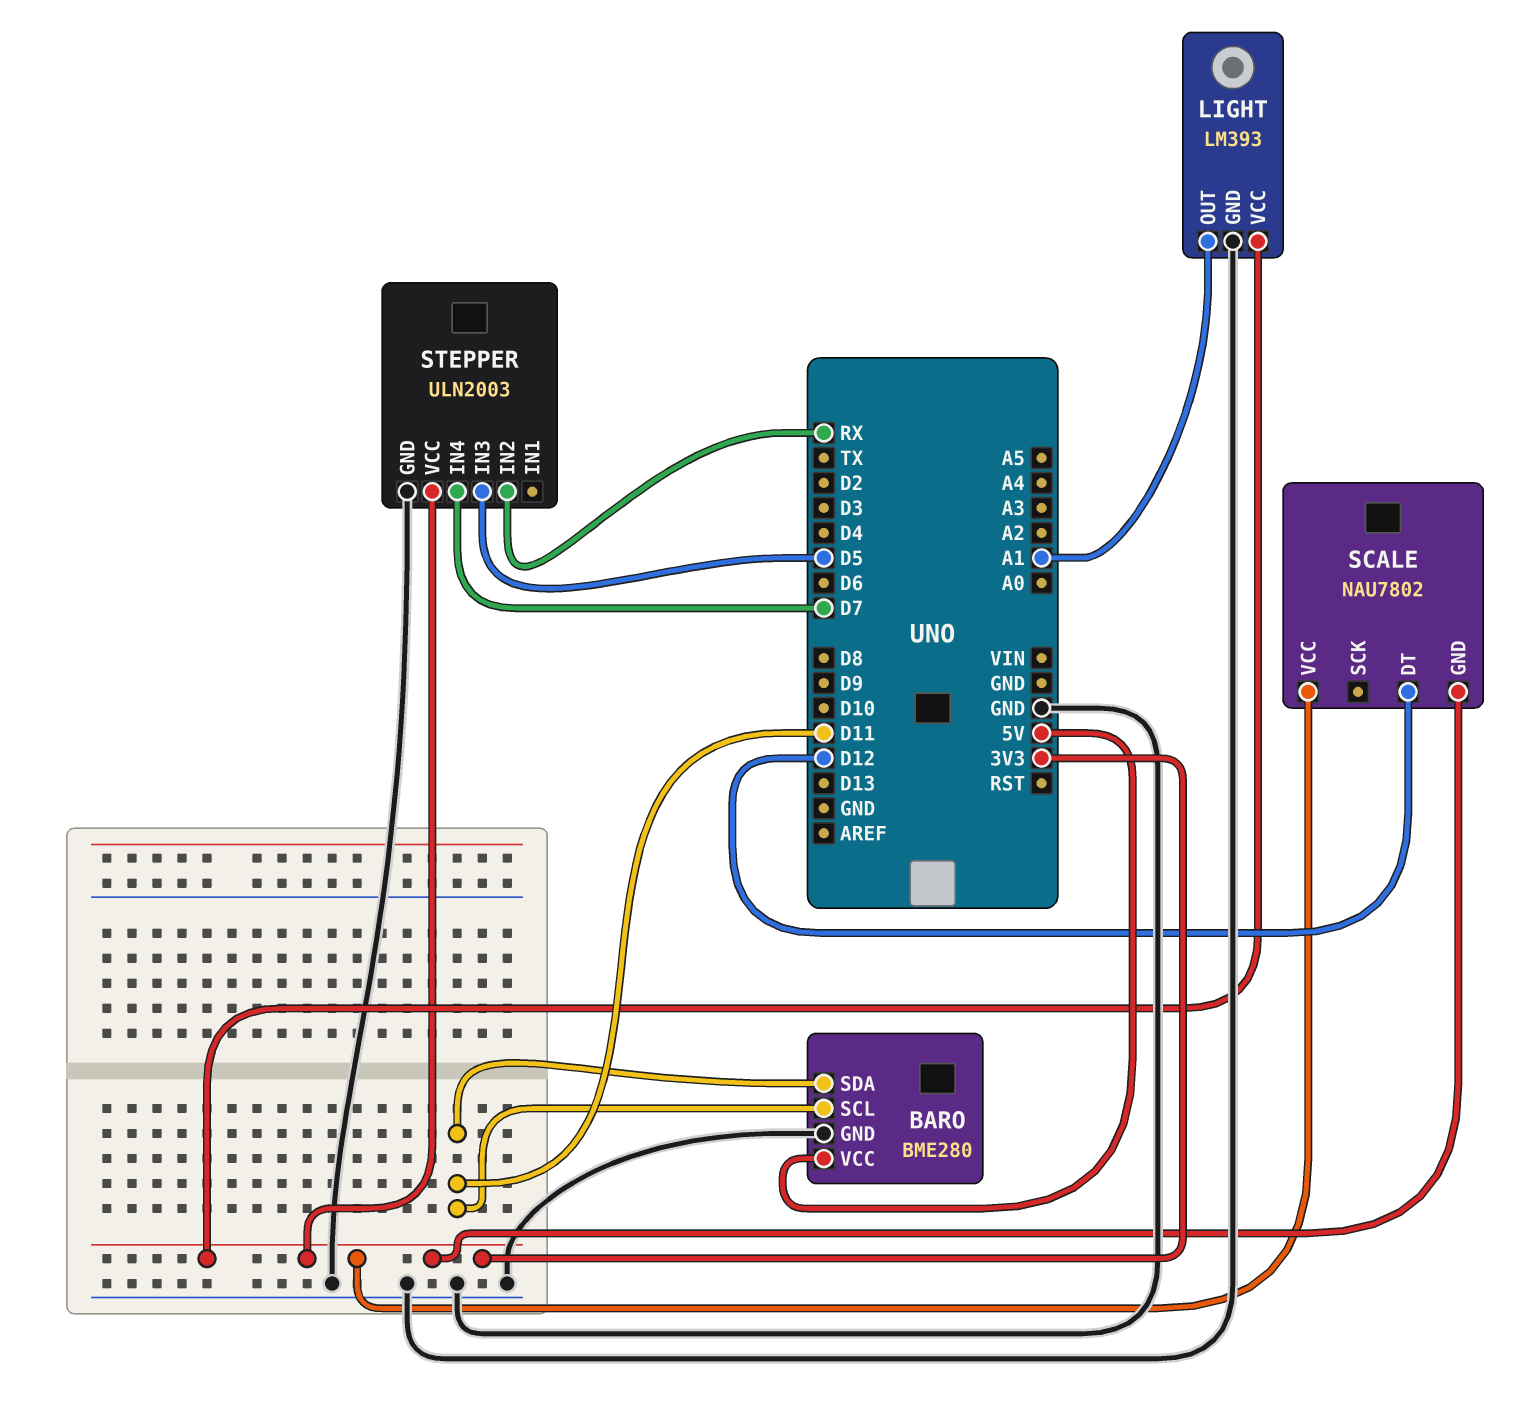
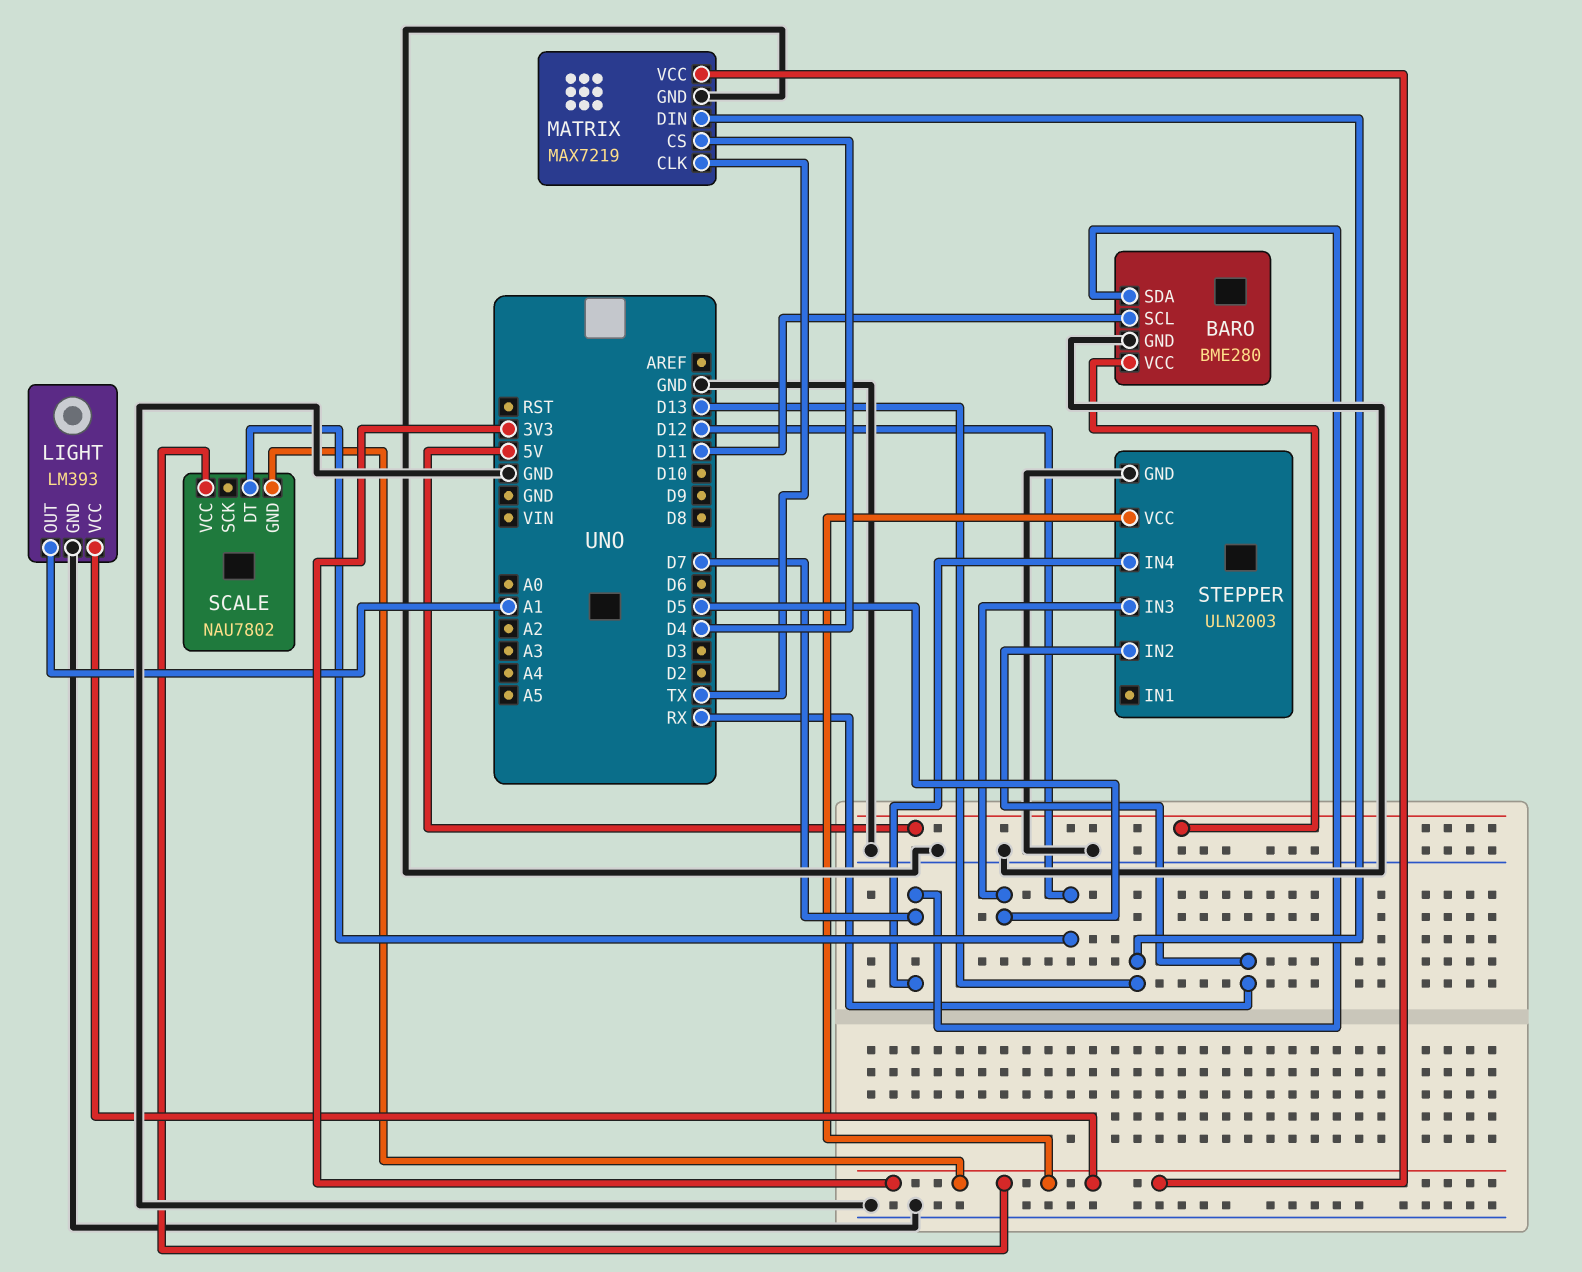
BARO pin SDA: D11 -> D7
MATRIX: none -> MAX7219
MATRIX pin CLK: none -> TX
MATRIX pin CS: none -> D4
MATRIX pin DIN: none -> D13
MATRIX pin GND: none -> GND
MATRIX pin VCC: none -> 3V3

